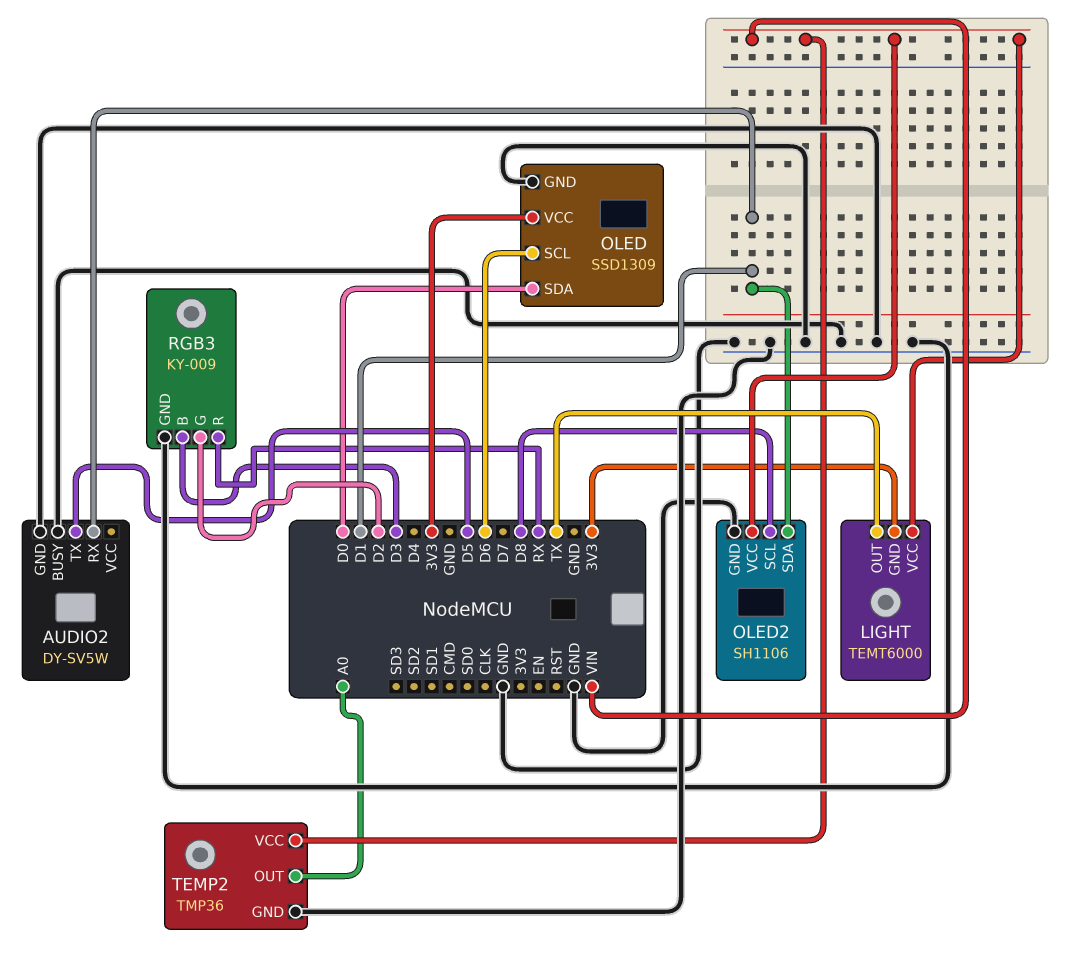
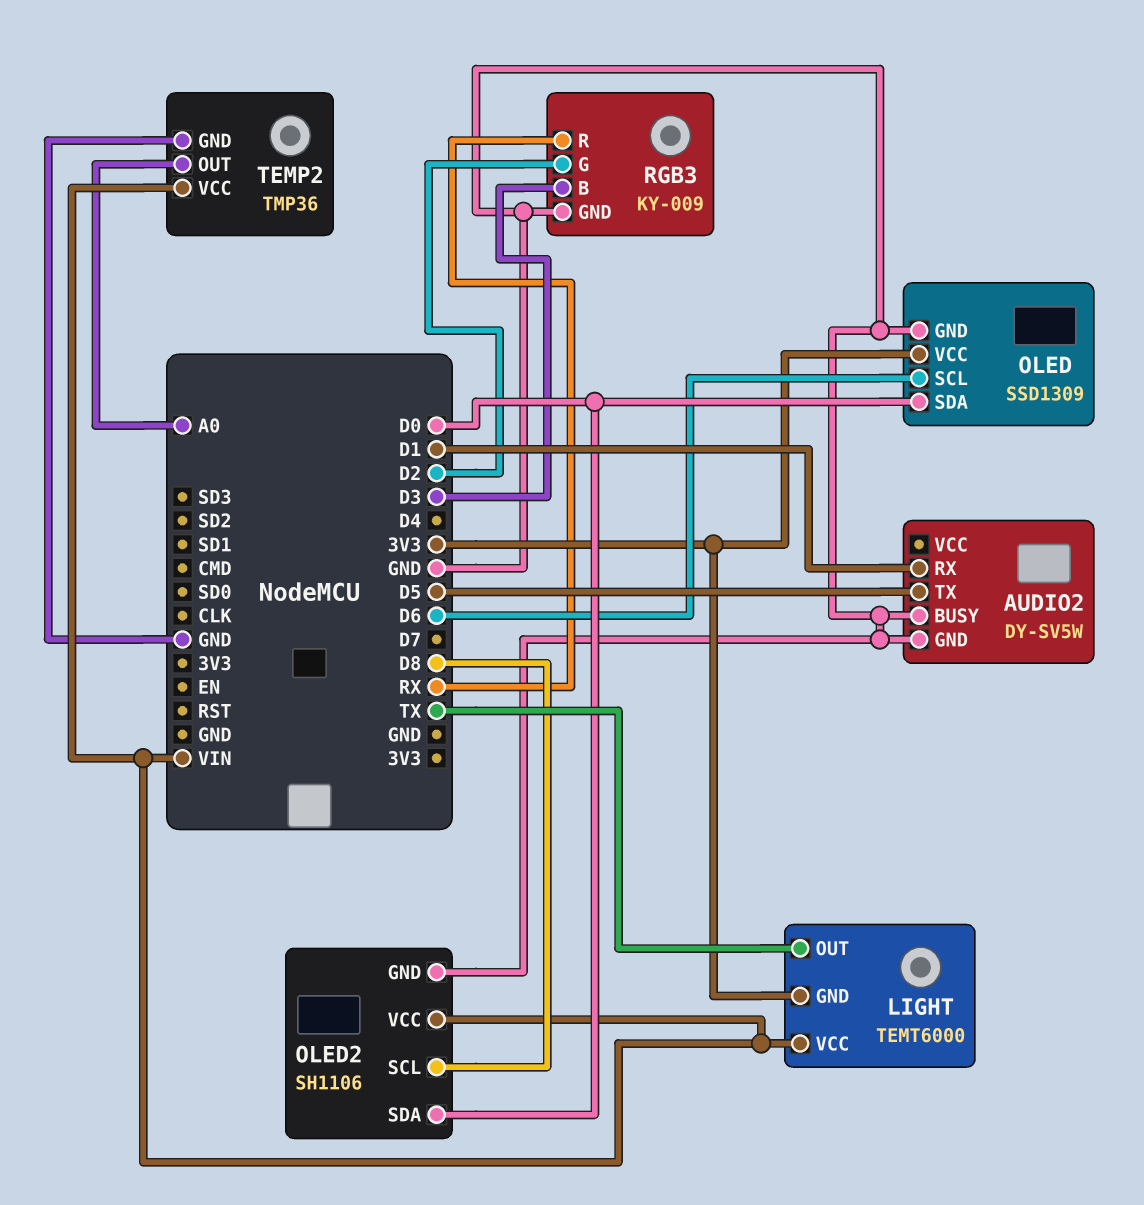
OLED2 pin SDA: D1 -> D0

